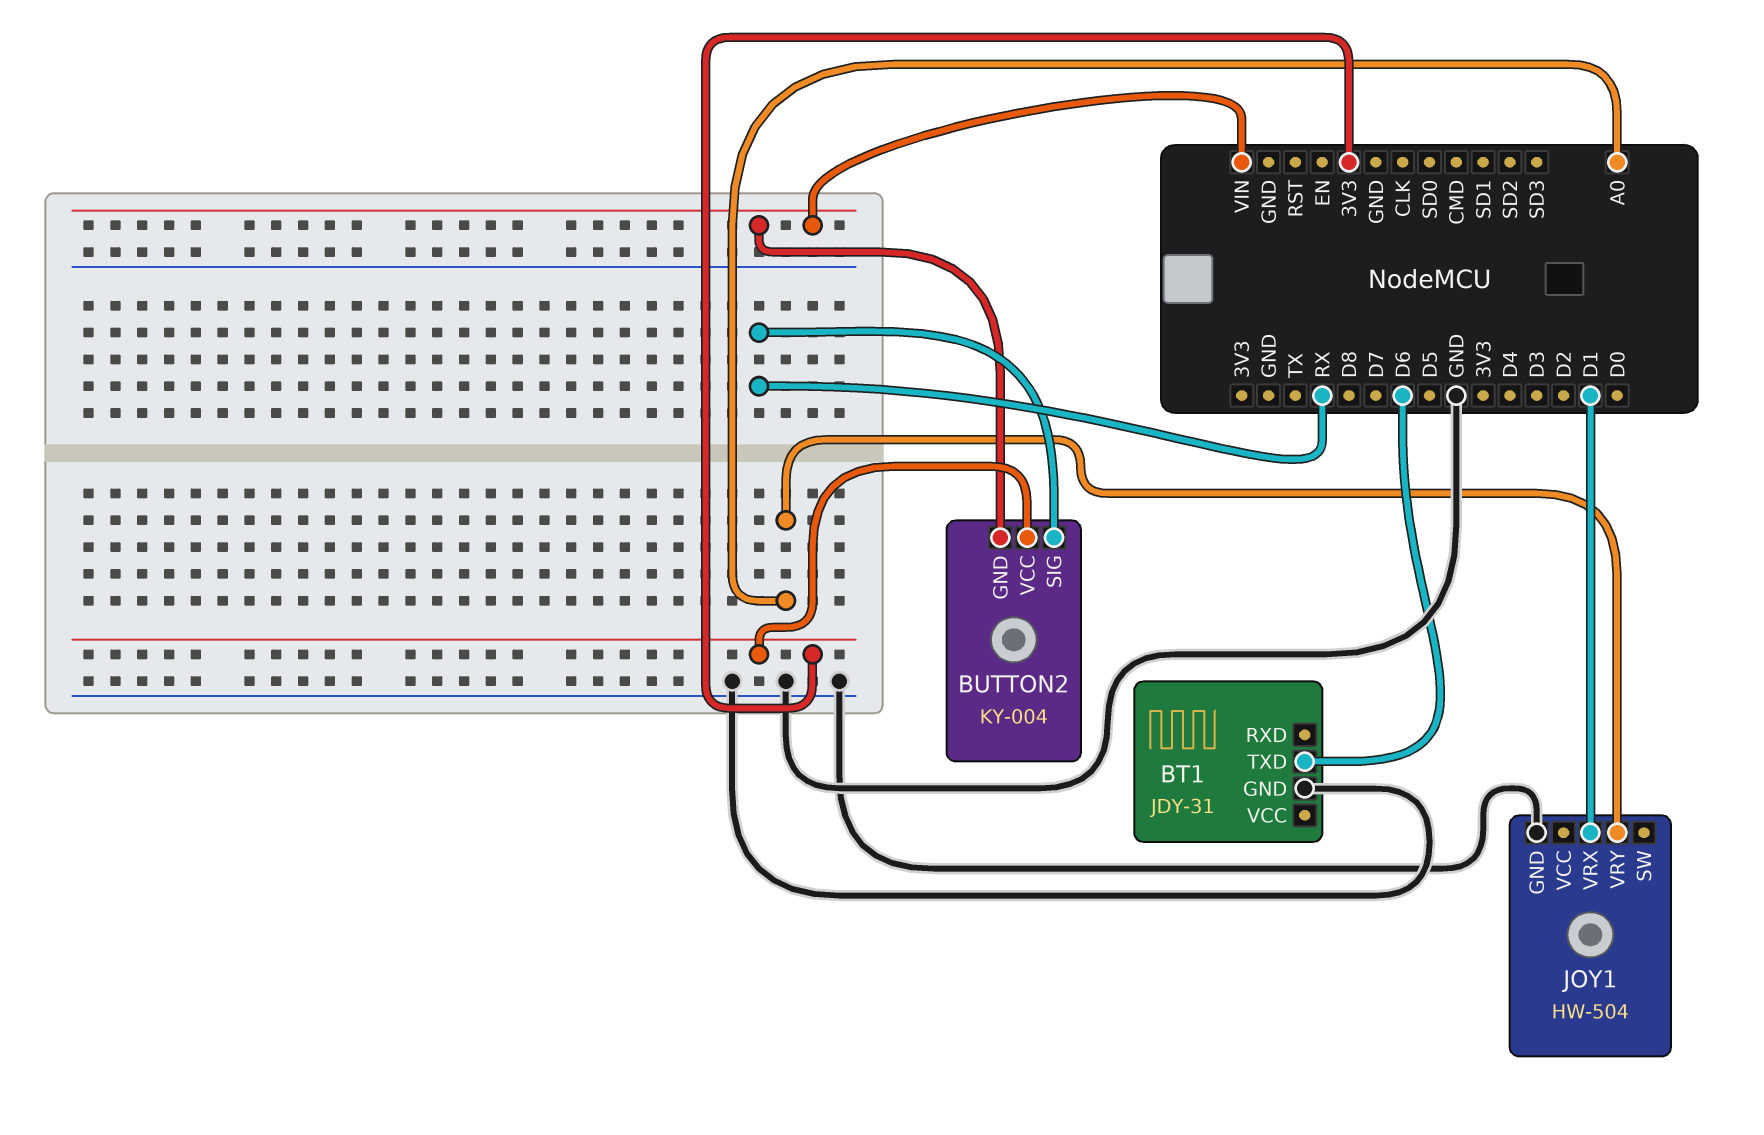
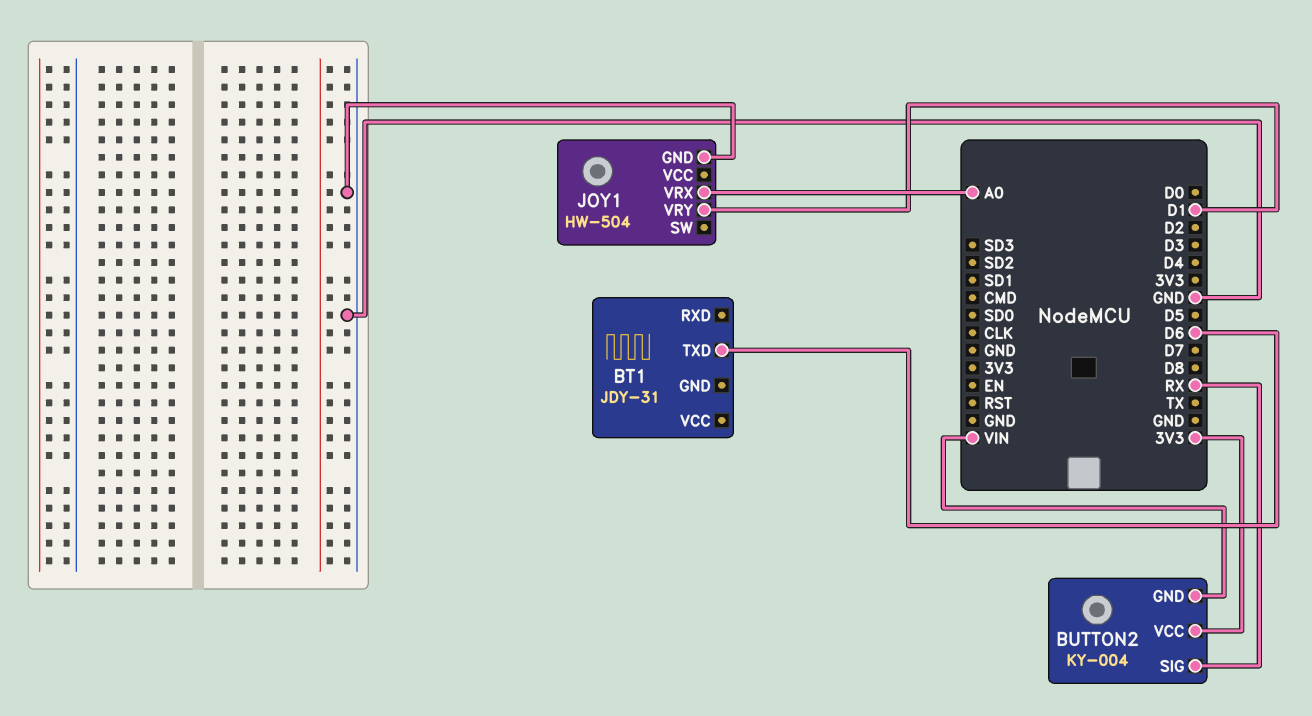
BT1 pin GND: GND -> none
JOY1 pin VRX: D1 -> A0
JOY1 pin VRY: A0 -> D1

